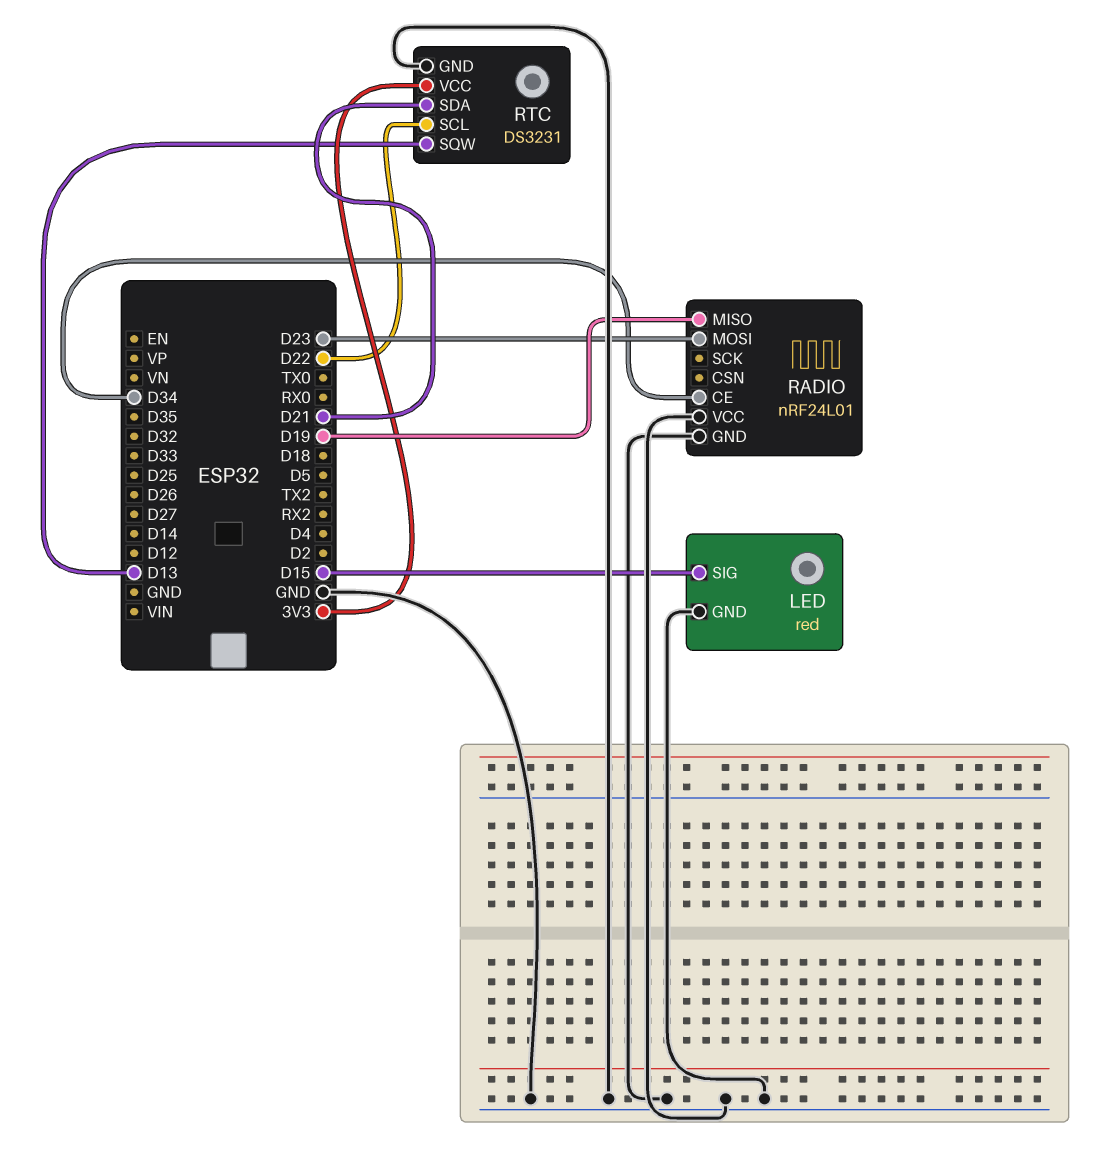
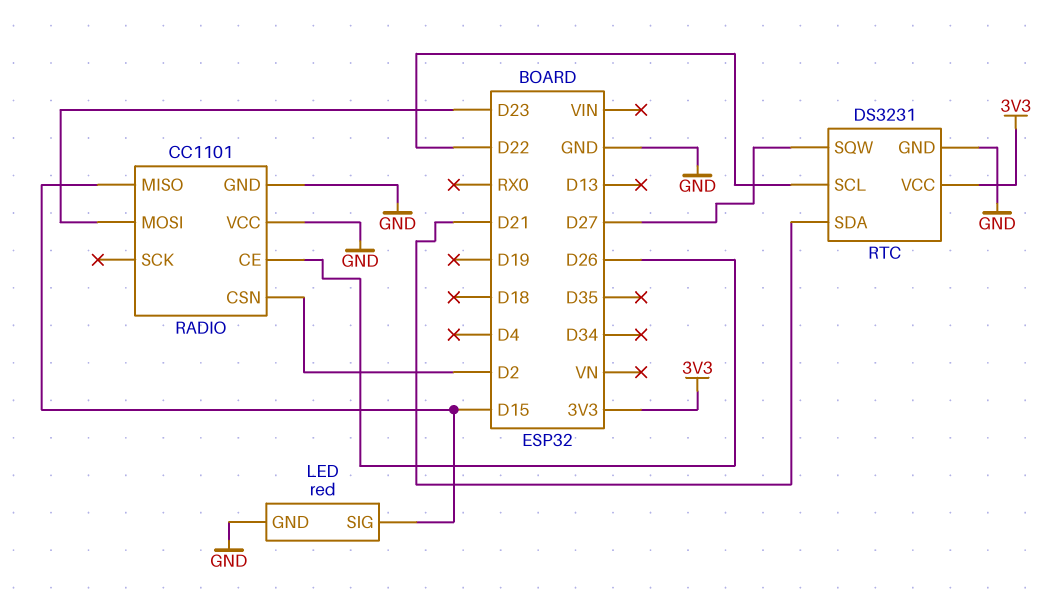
RADIO: nRF24L01 -> CC1101
RADIO pin CE: D34 -> D26
RADIO pin CSN: none -> D2
RADIO pin MISO: D19 -> D15
RTC pin SQW: D13 -> D27

